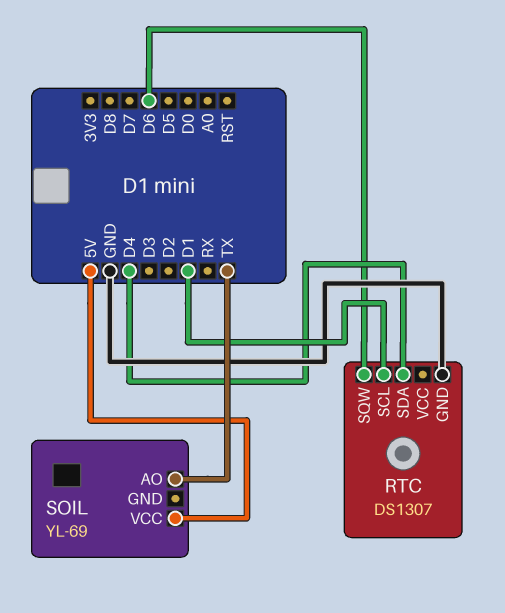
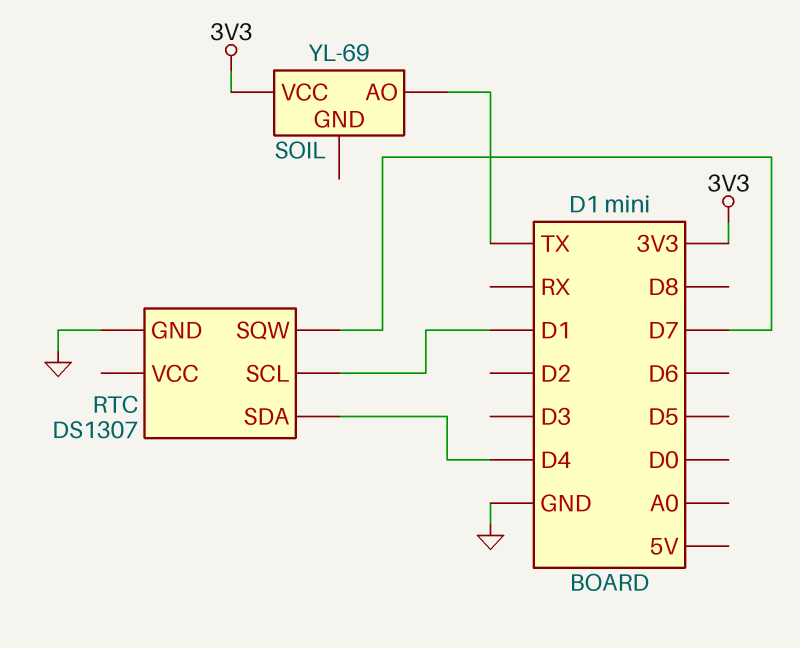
RTC pin SQW: D6 -> D7
SOIL pin VCC: 5V -> 3V3

